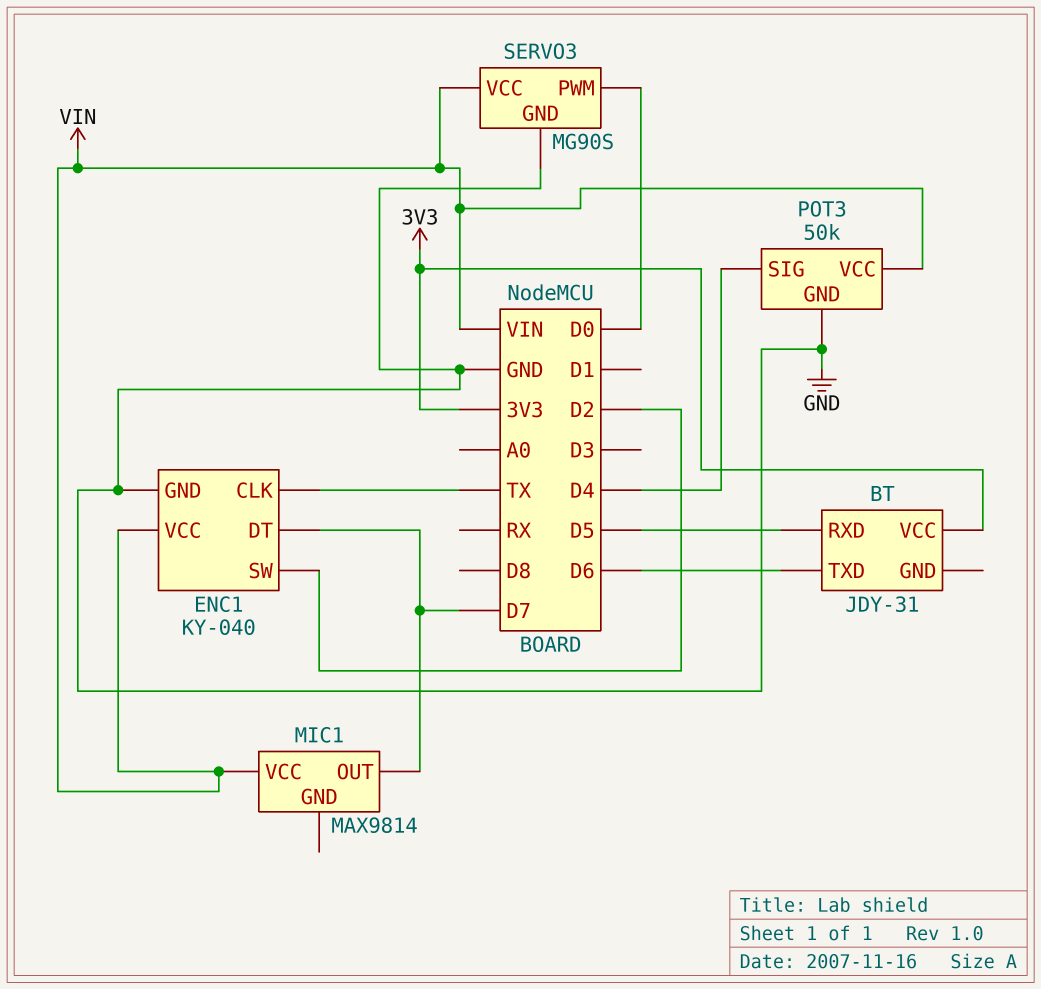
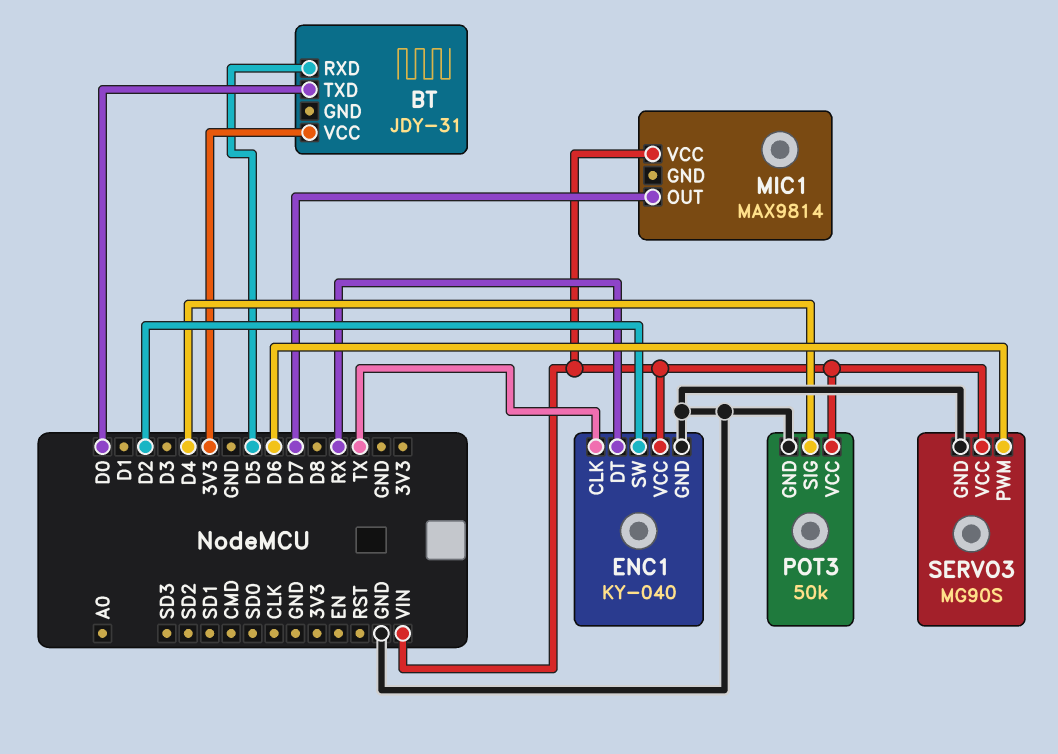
BT pin TXD: D6 -> D0
ENC1 pin DT: D7 -> RX
SERVO3 pin PWM: D0 -> D6

